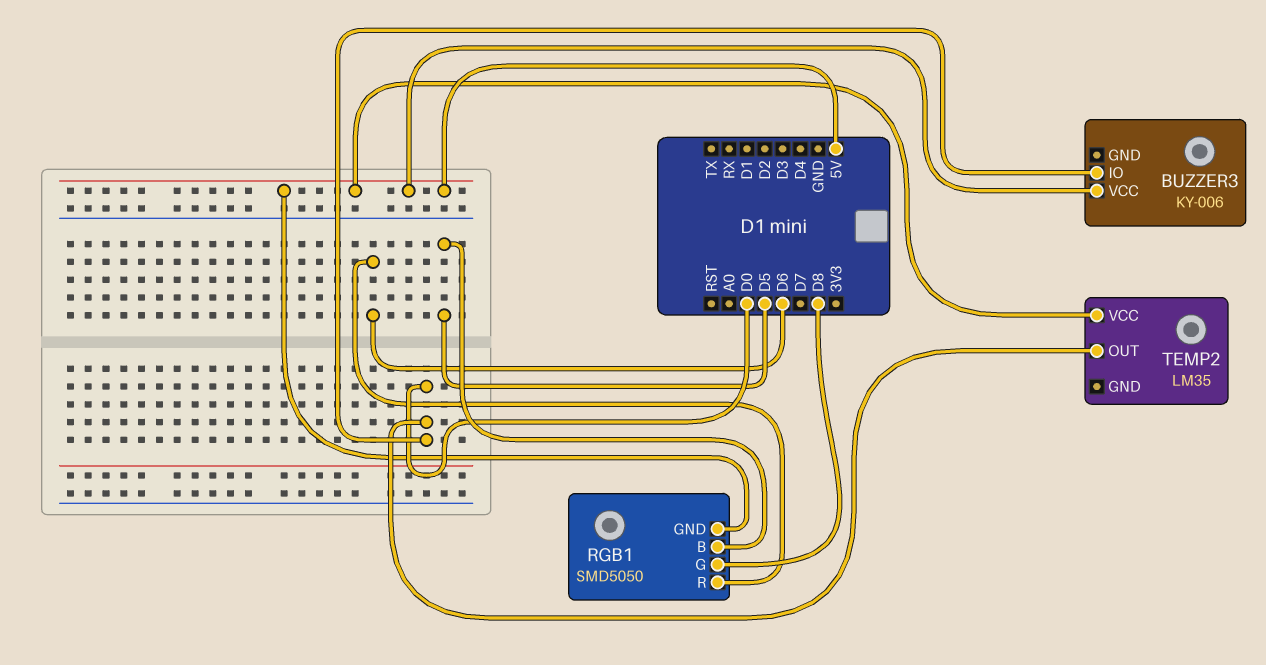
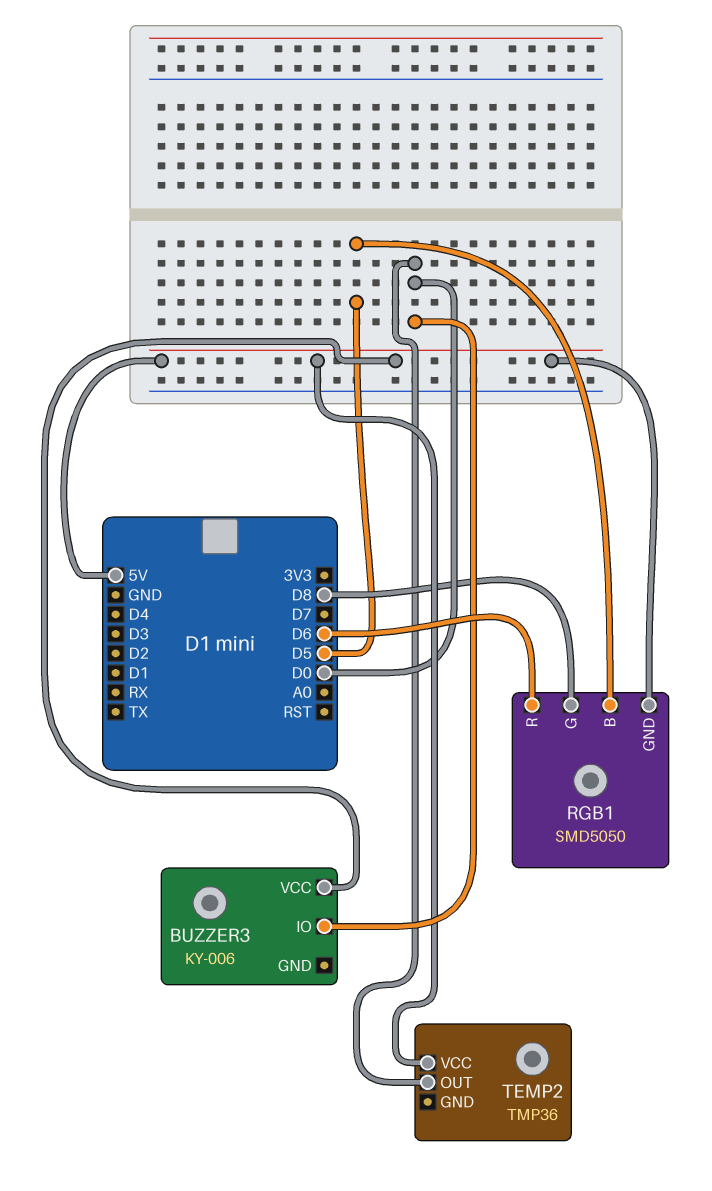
TEMP2: LM35 -> TMP36

